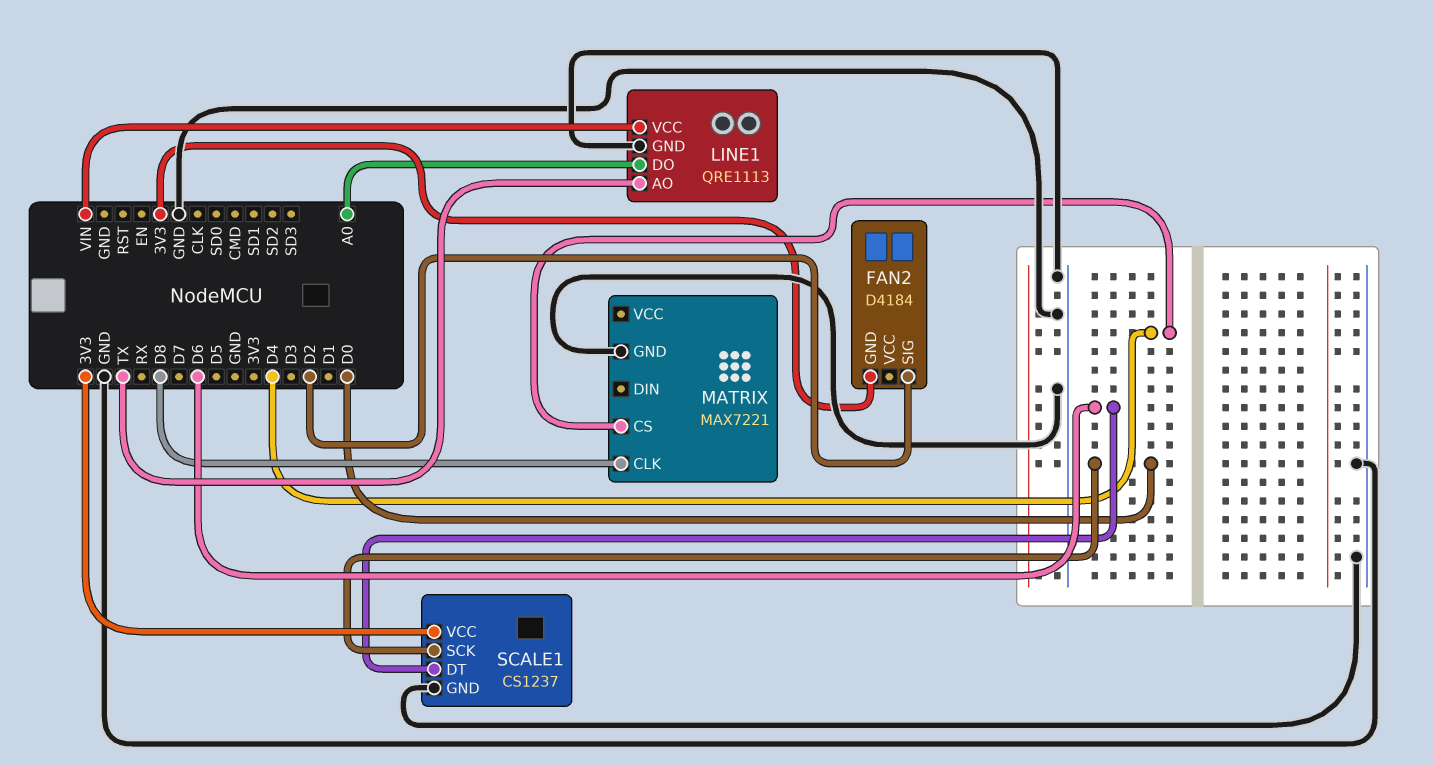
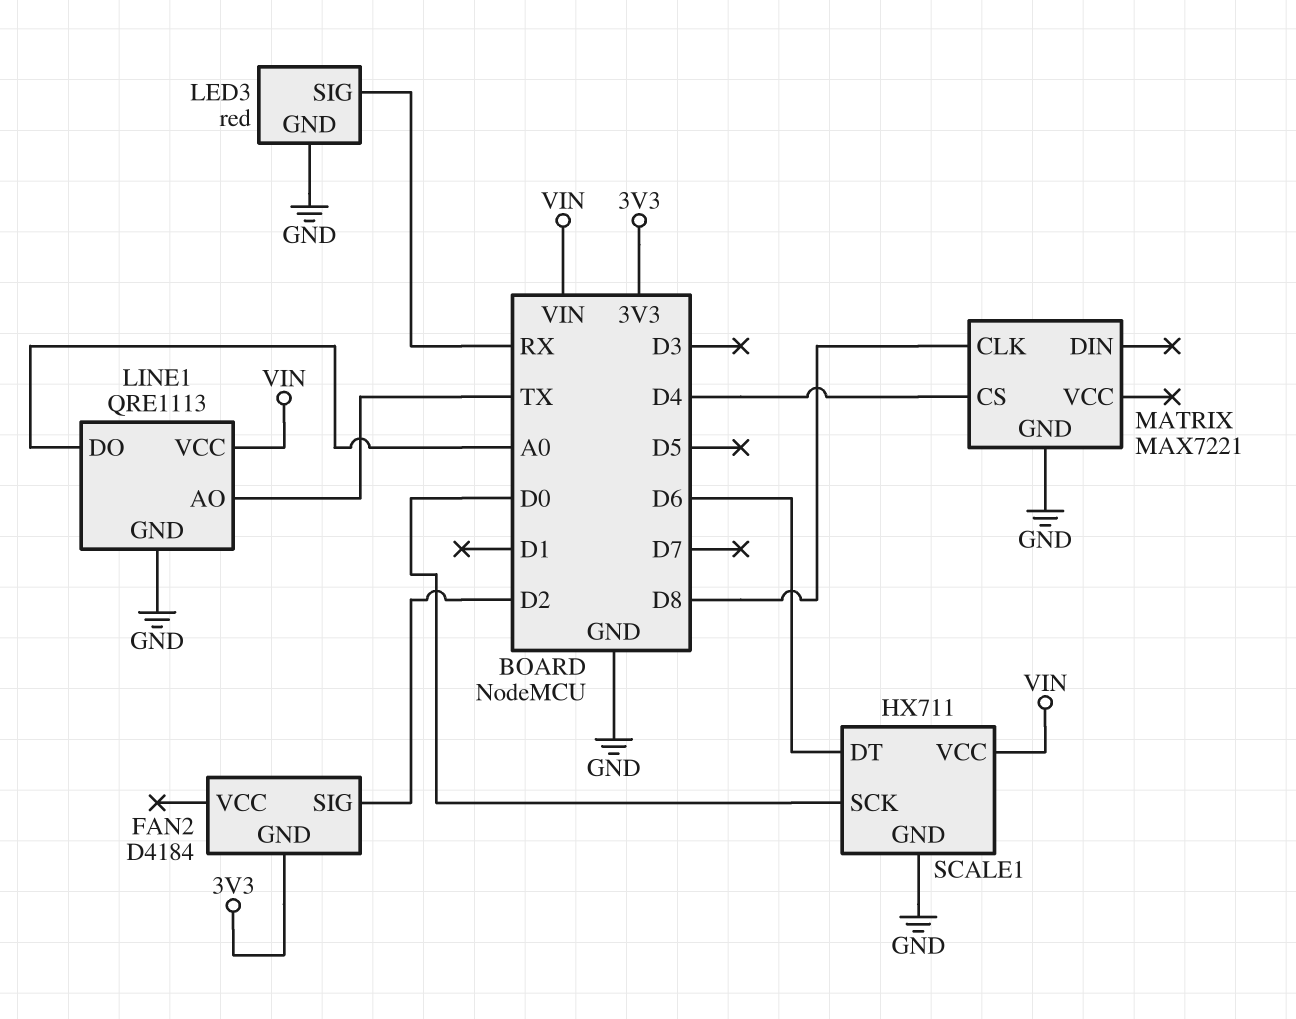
LED3: none -> red
LED3 pin GND: none -> GND
LED3 pin SIG: none -> RX
SCALE1: CS1237 -> HX711
SCALE1 pin VCC: 3V3 -> VIN

